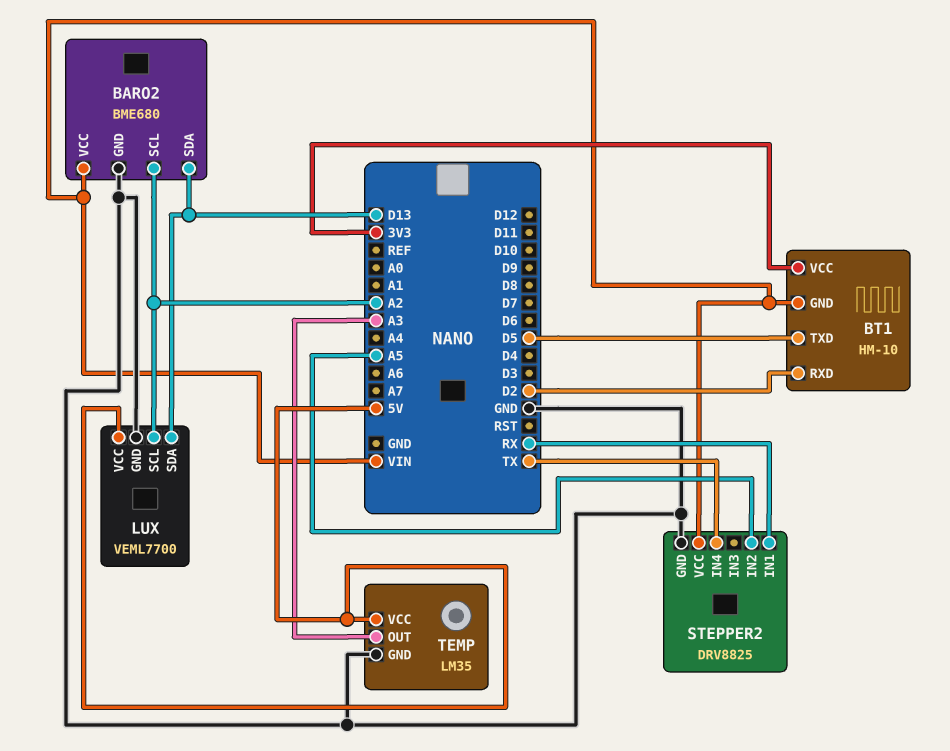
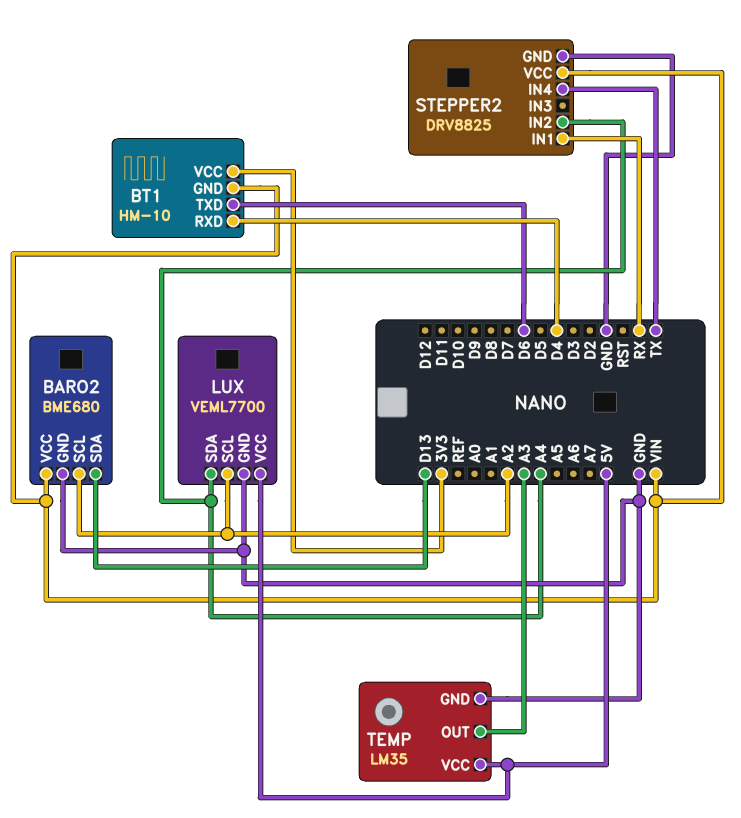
BT1 pin RXD: D2 -> D4
BT1 pin TXD: D5 -> D6
LUX pin SDA: D13 -> A4
STEPPER2 pin IN2: A5 -> A4

